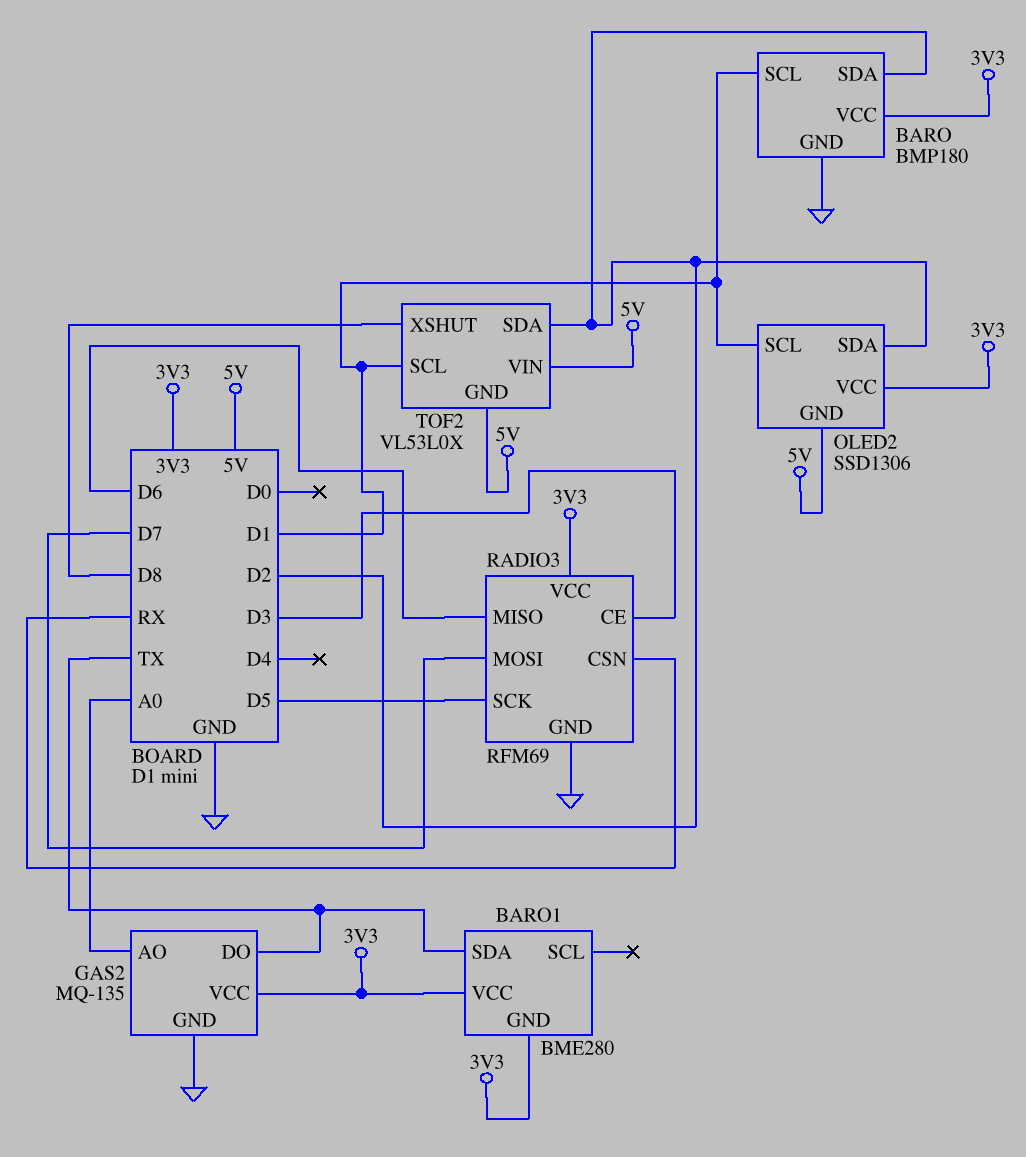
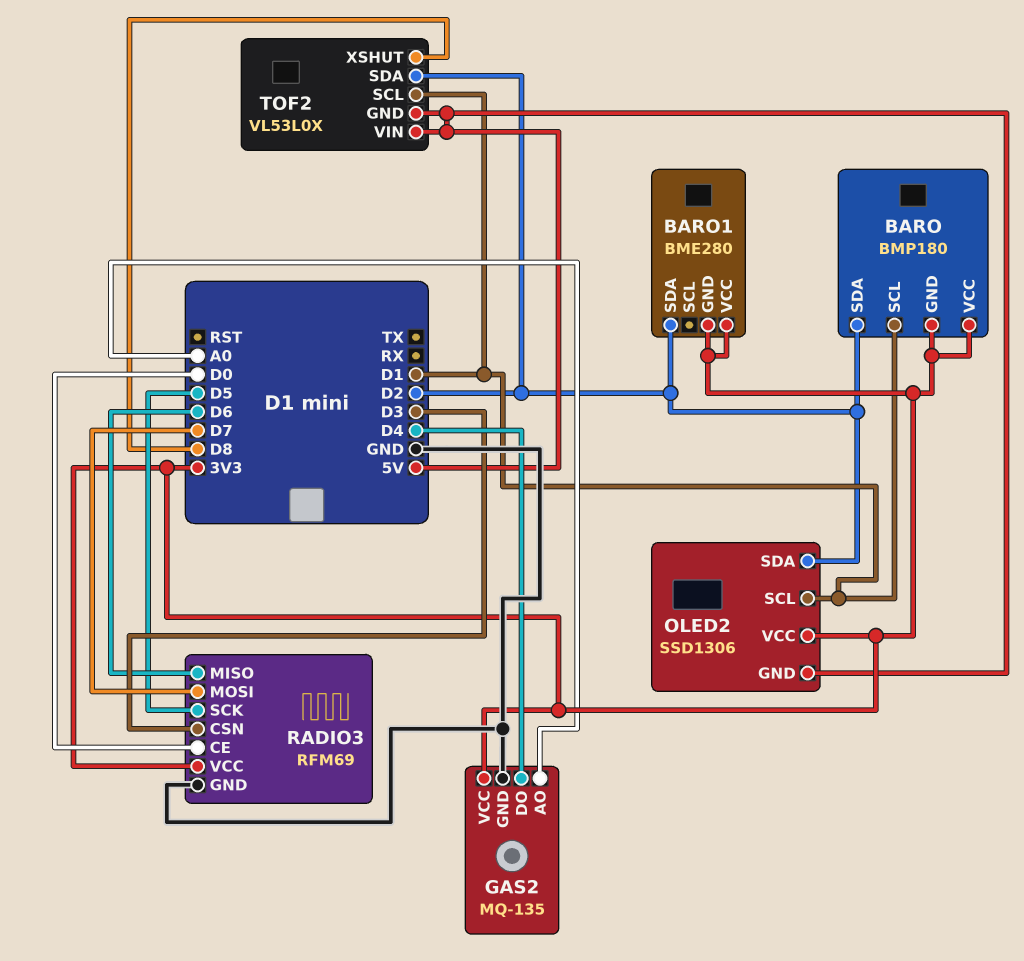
BARO pin GND: GND -> 3V3
BARO1 pin SDA: TX -> D2
GAS2 pin DO: TX -> D4
RADIO3 pin CE: D3 -> D0
RADIO3 pin CSN: RX -> D3

